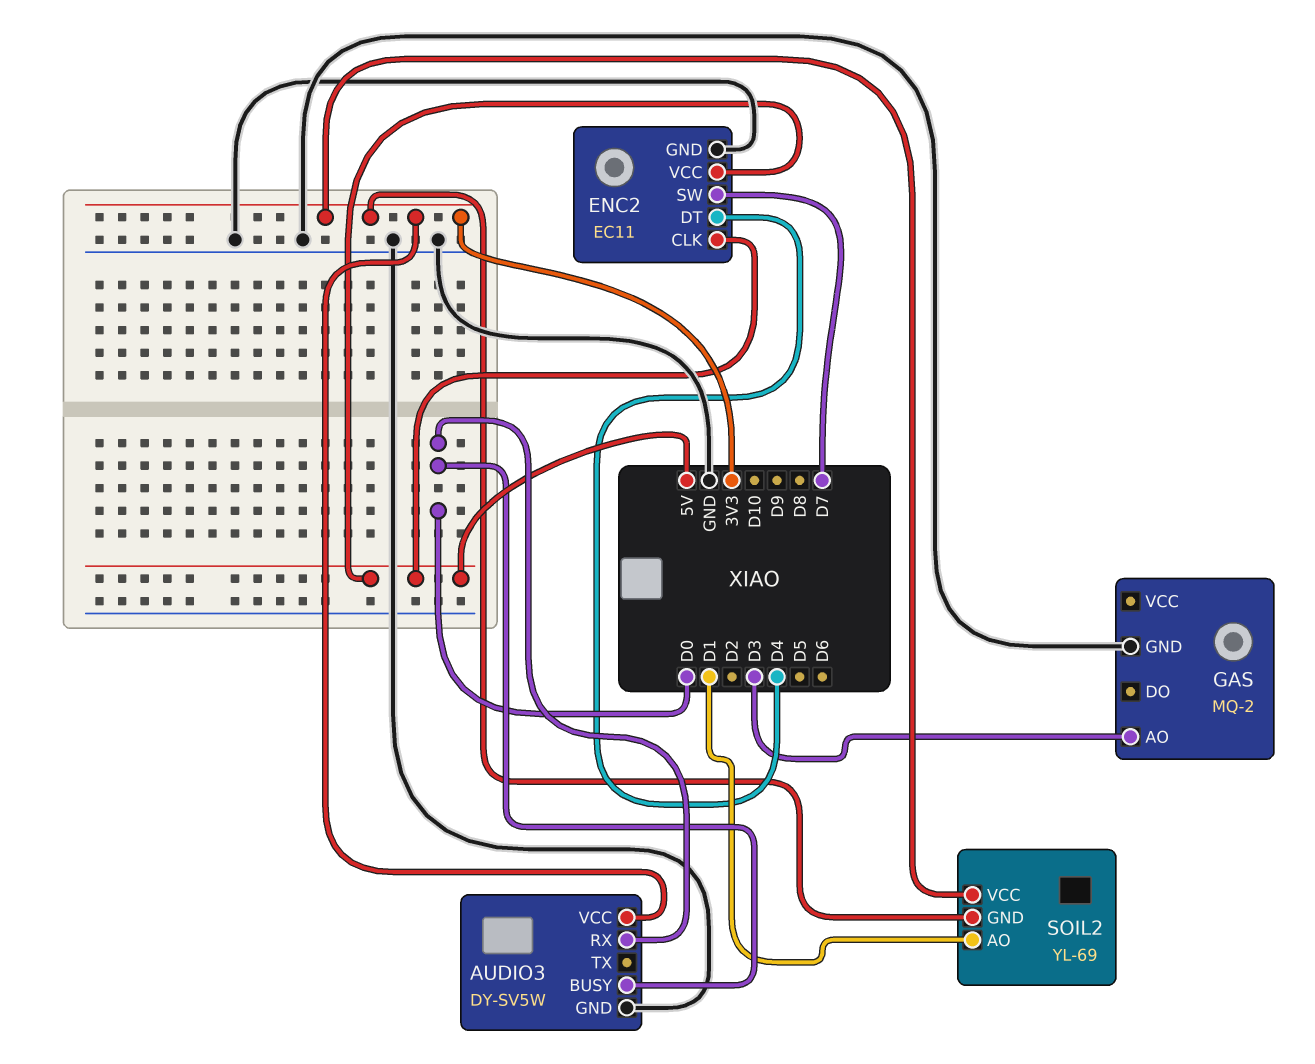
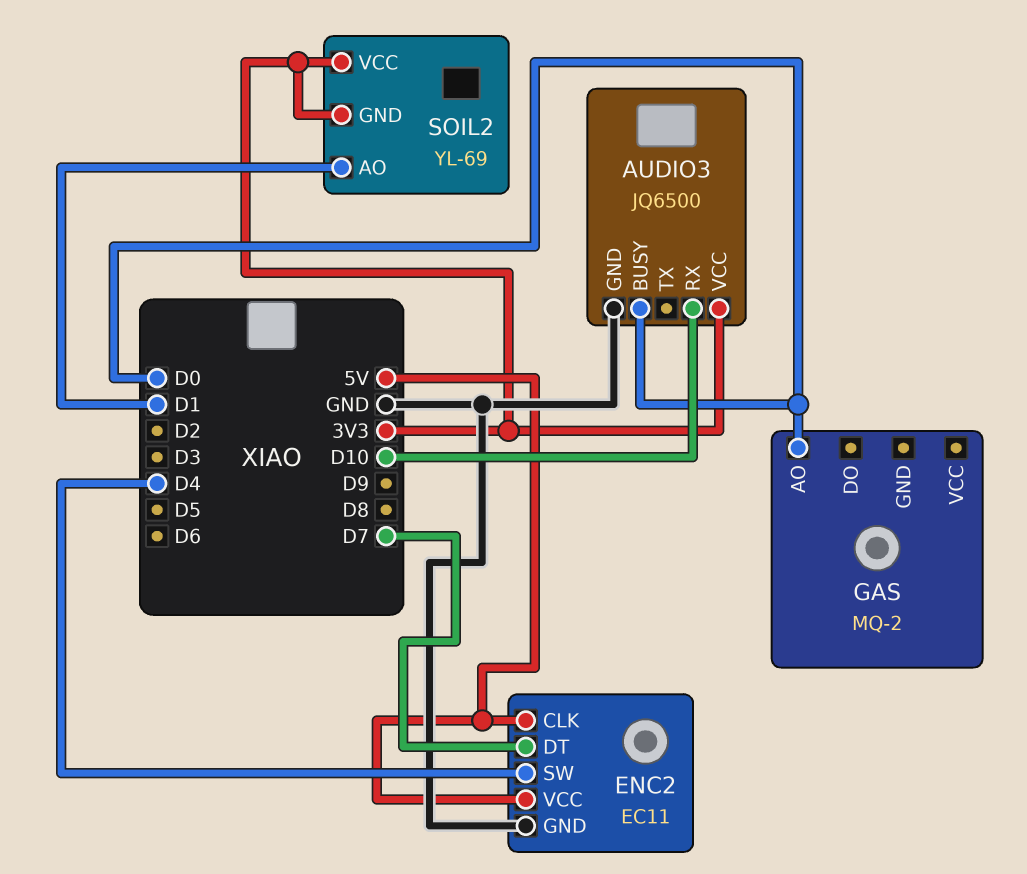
AUDIO3: DY-SV5W -> JQ6500
AUDIO3 pin RX: D0 -> D10
ENC2 pin DT: D4 -> D7
ENC2 pin SW: D7 -> D4
GAS pin AO: D3 -> D0
GAS pin GND: GND -> none

